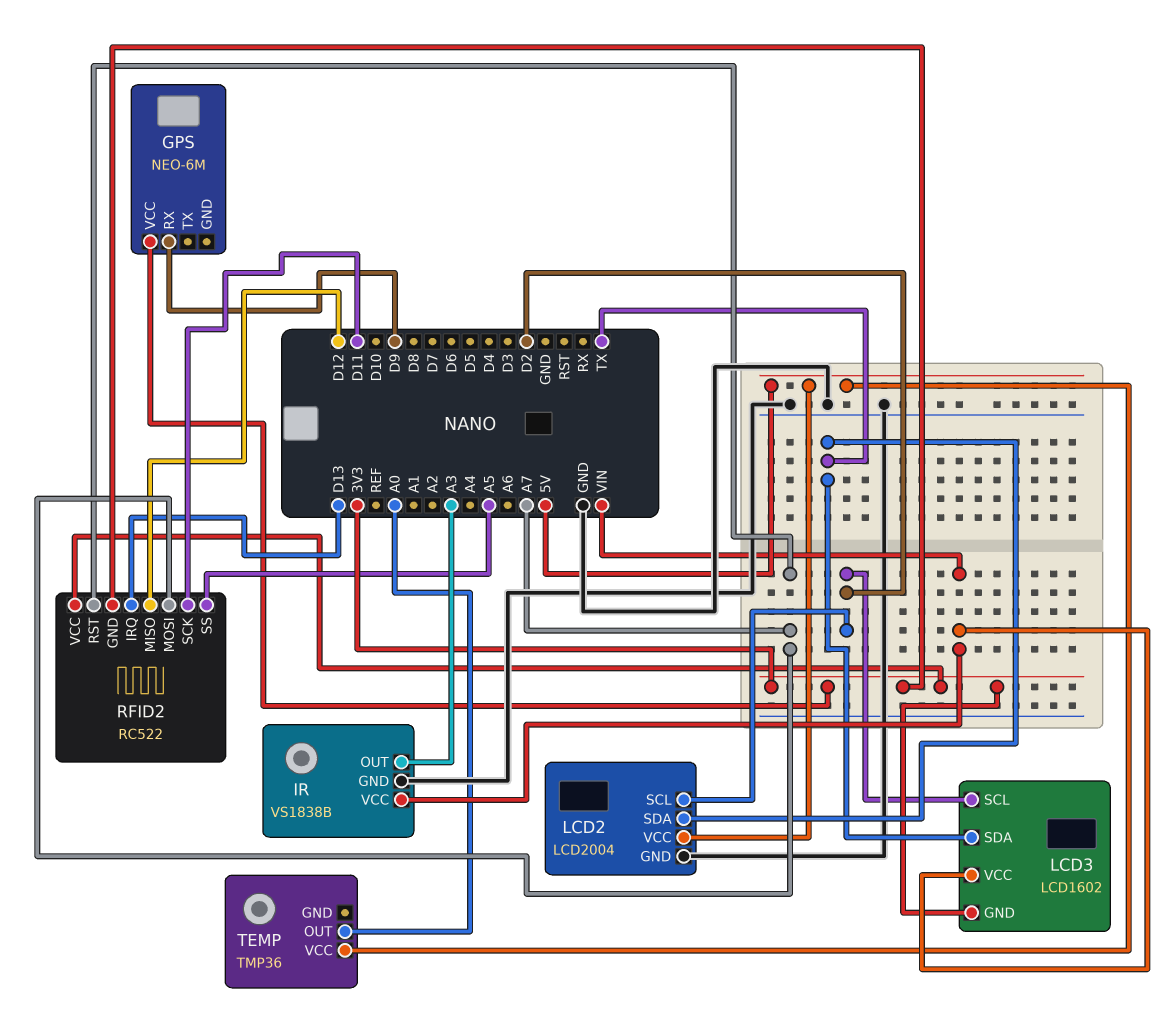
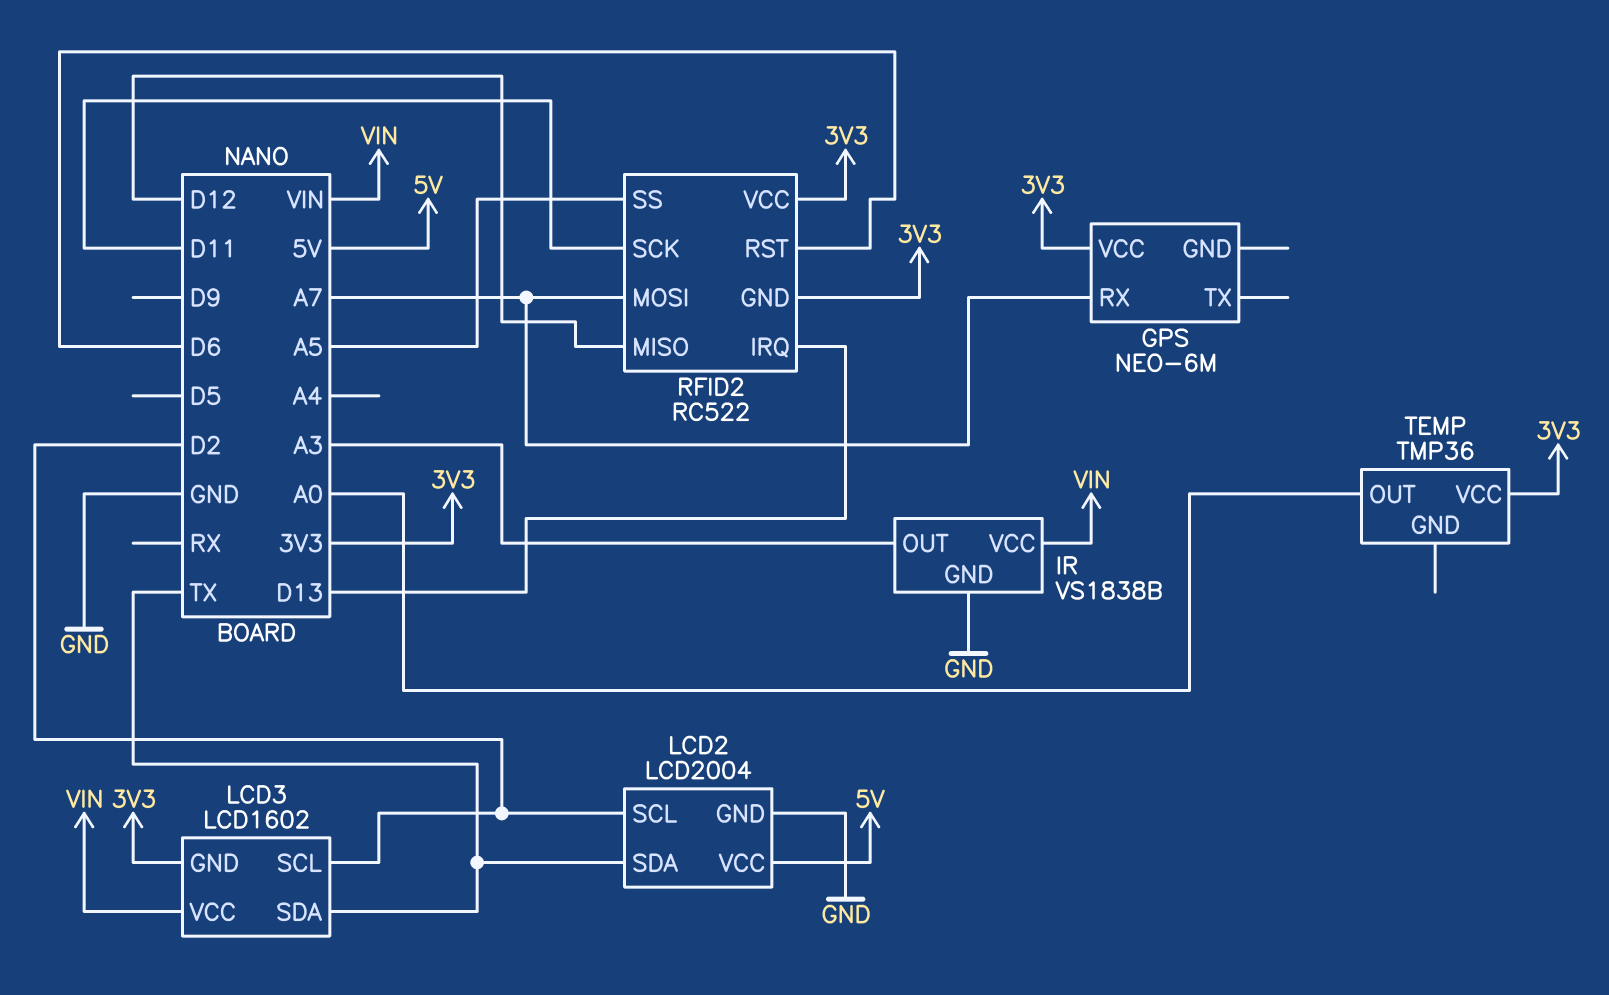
GPS pin RX: D9 -> A7
RFID2 pin RST: A7 -> D6
TEMP pin VCC: 5V -> 3V3

